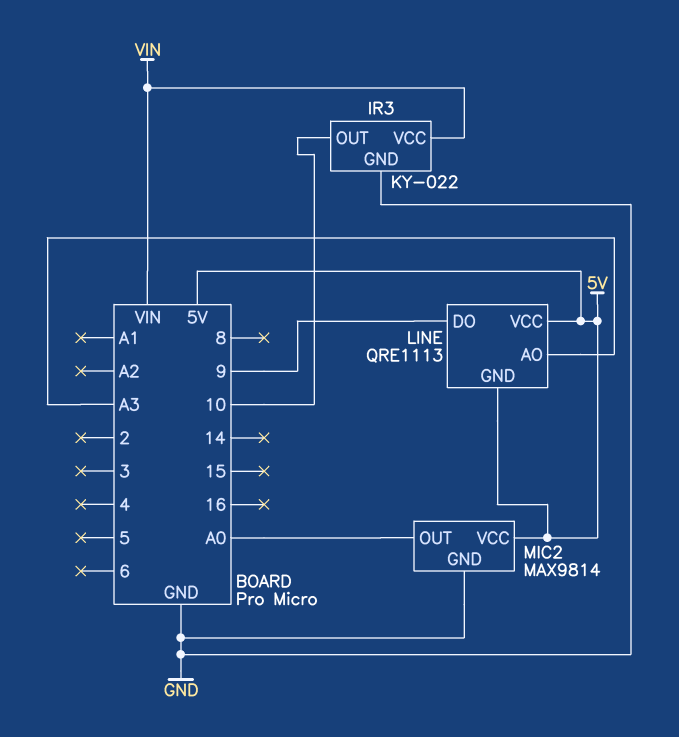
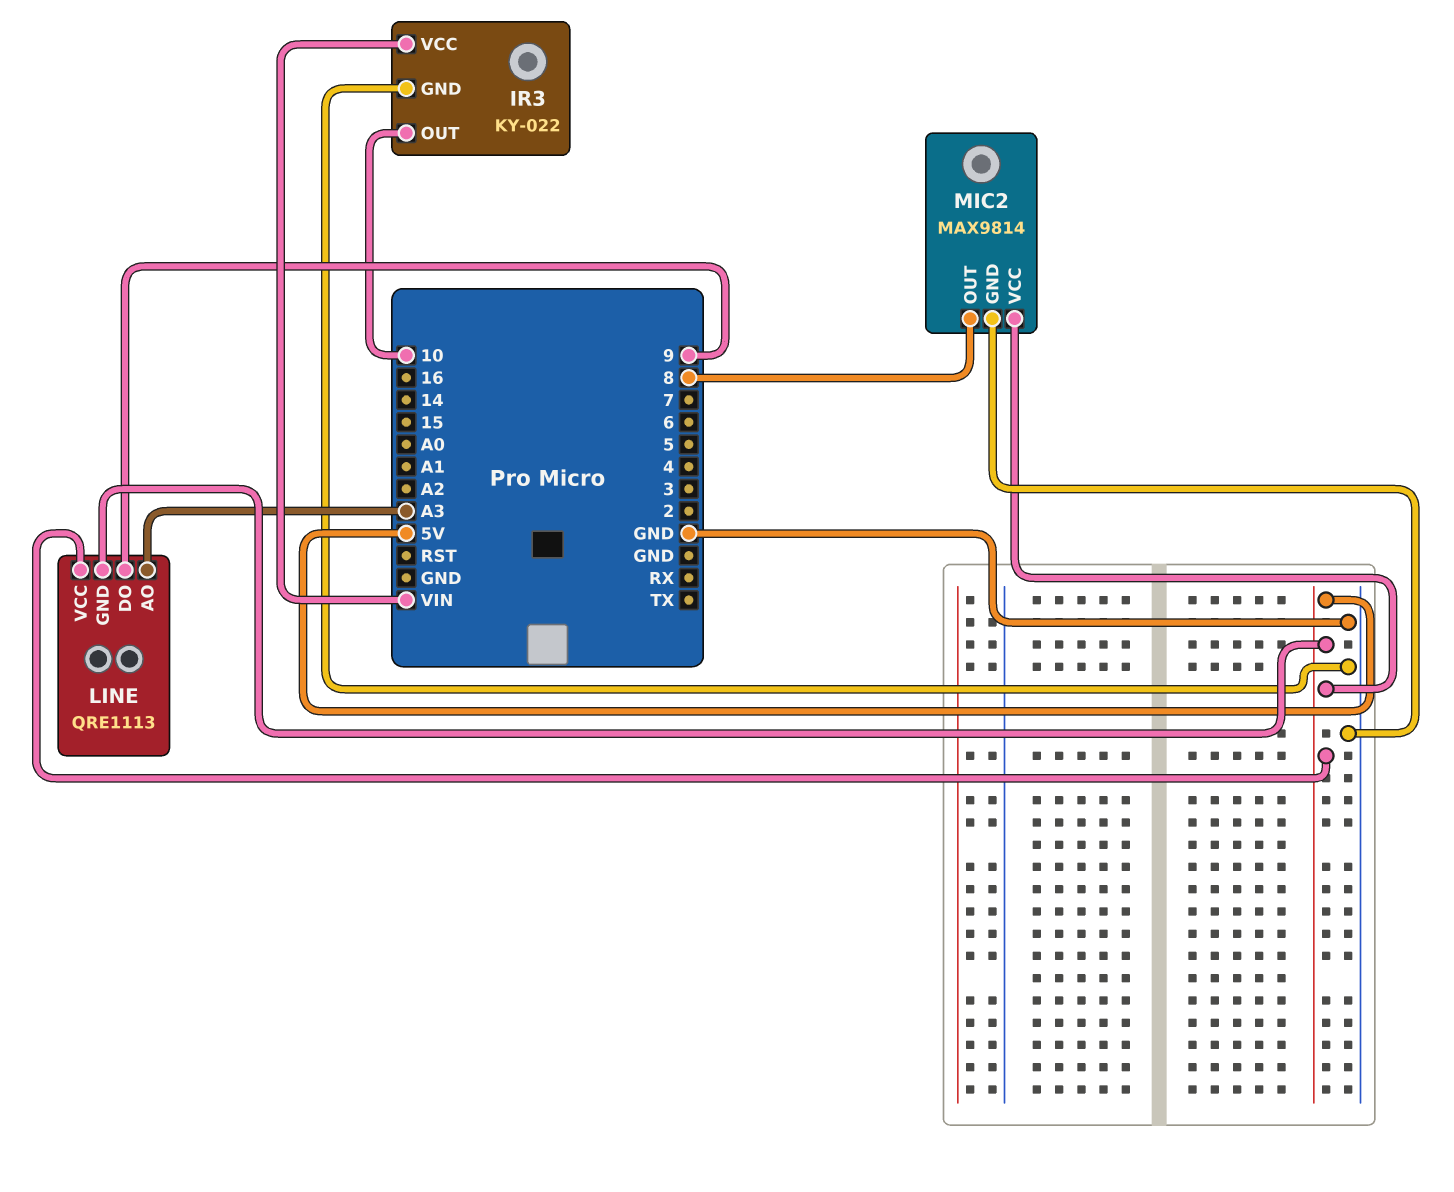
MIC2 pin OUT: A0 -> 8

